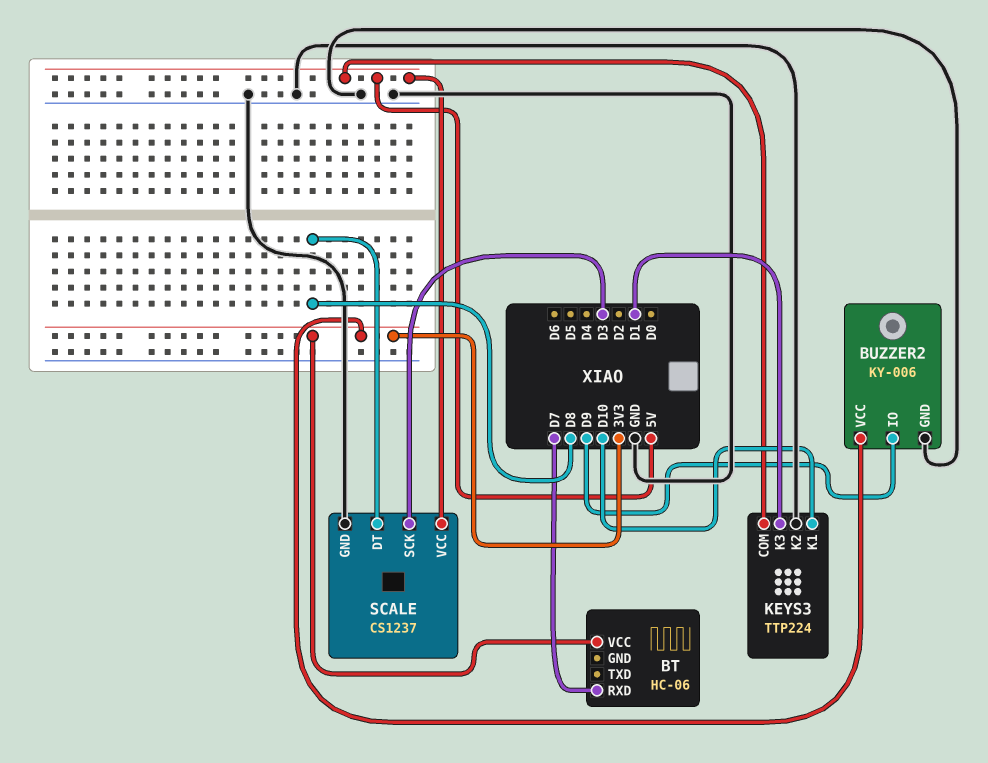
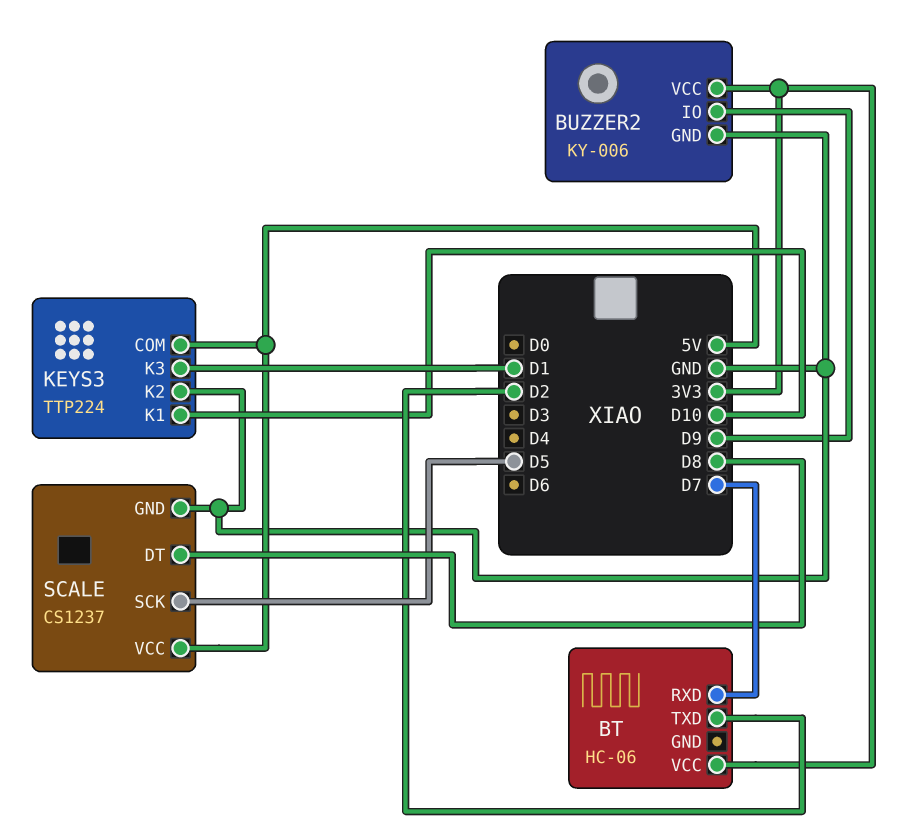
BT pin TXD: none -> D2
SCALE pin SCK: D3 -> D5

